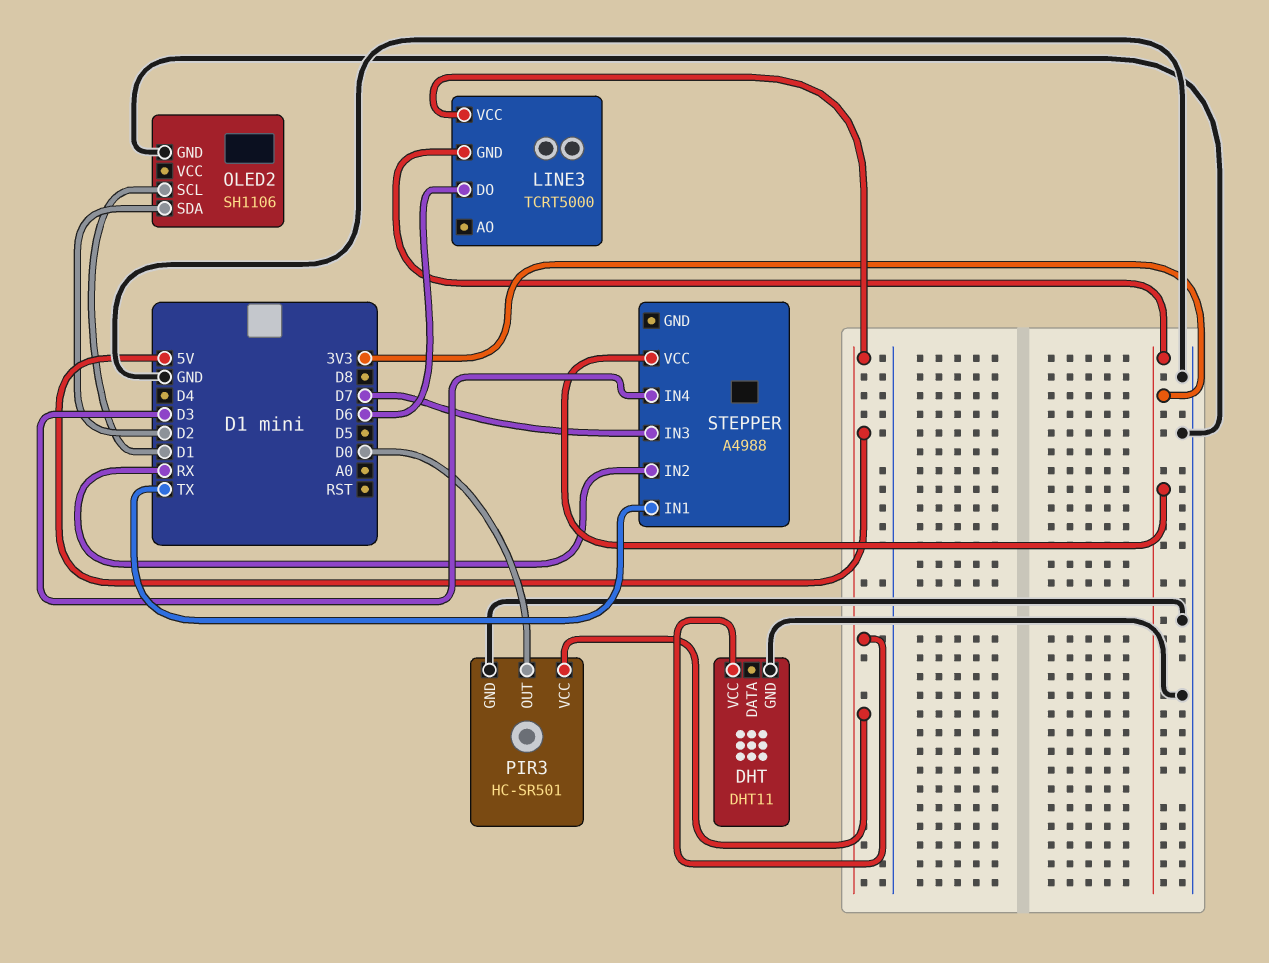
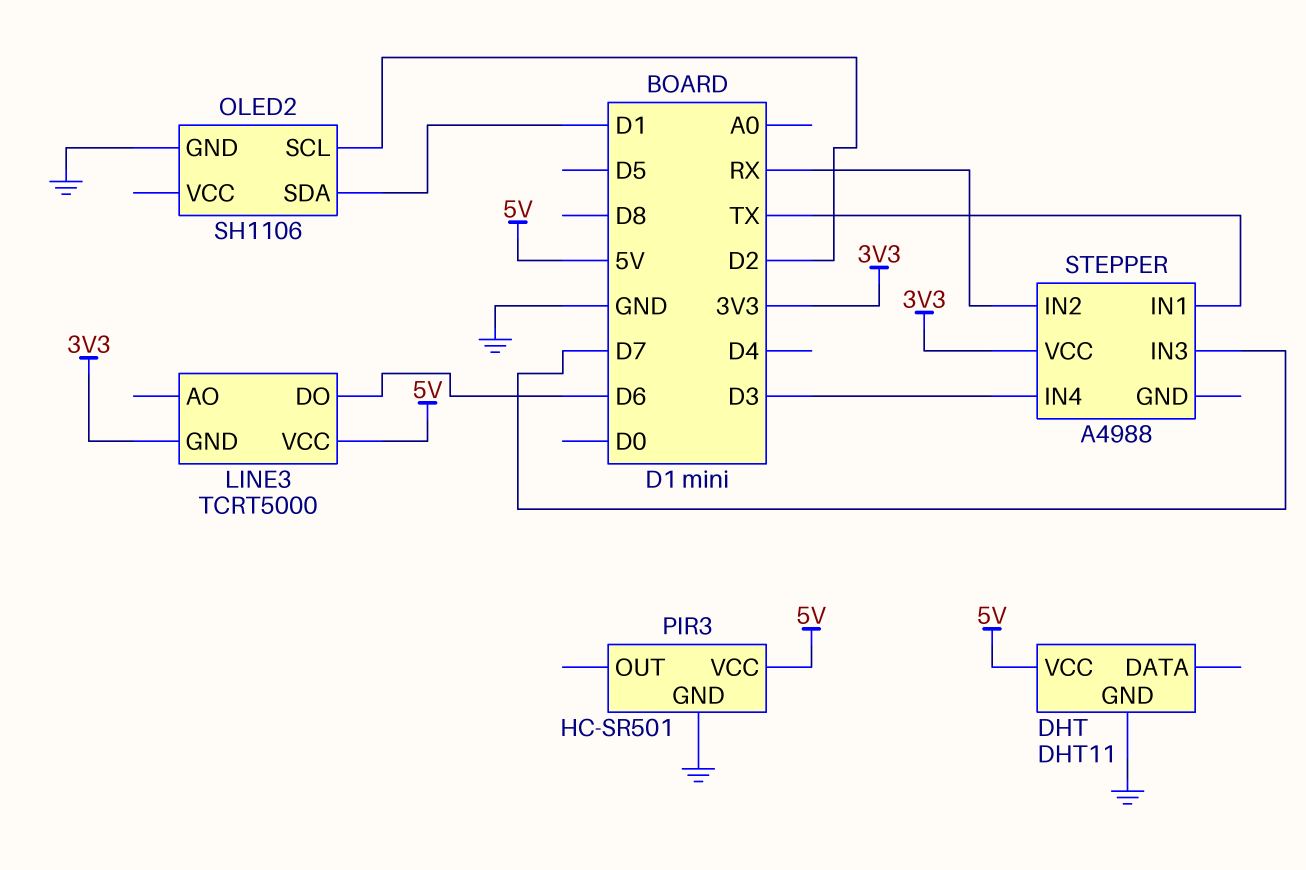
OLED2 pin SCL: D1 -> D2
OLED2 pin SDA: D2 -> D1
PIR3 pin OUT: D0 -> none

